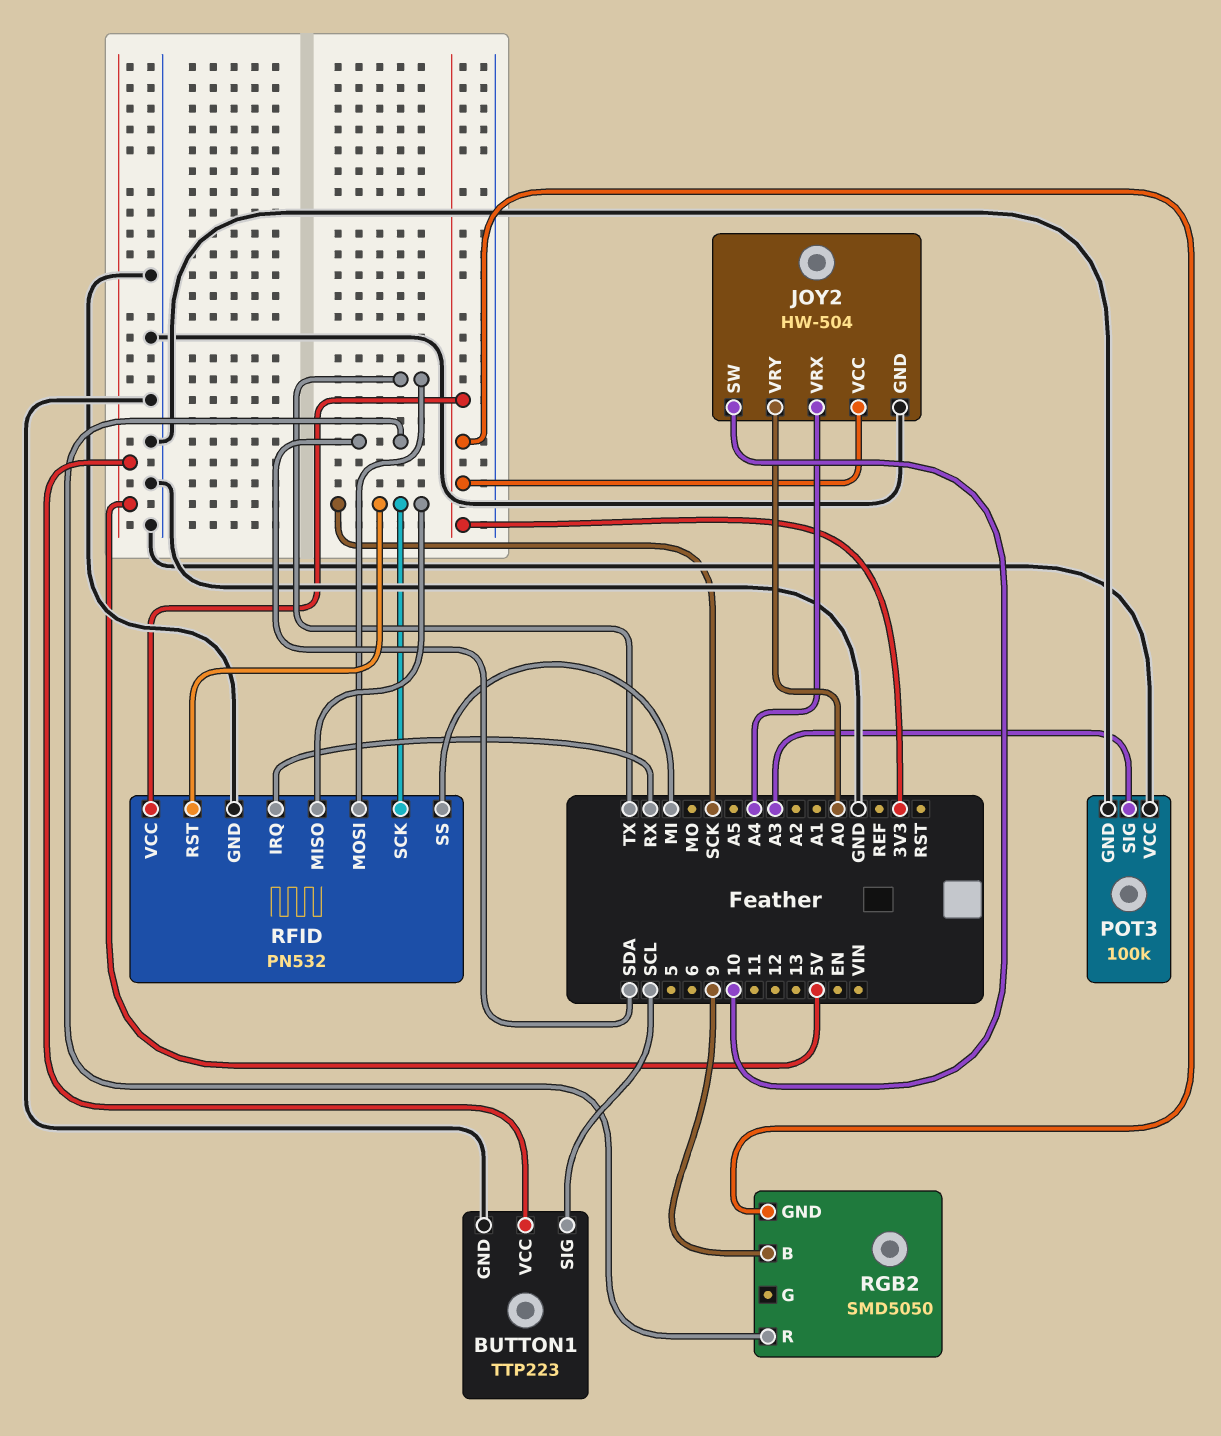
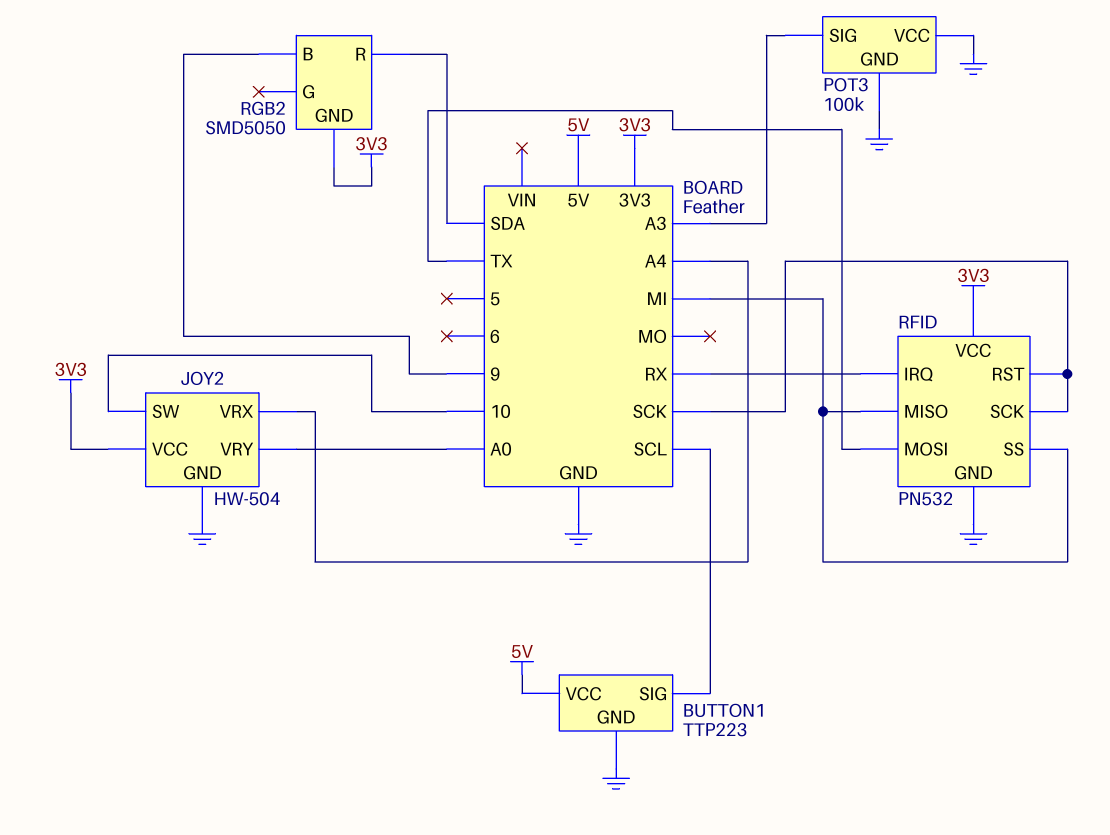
RFID pin MISO: SCK -> MI

